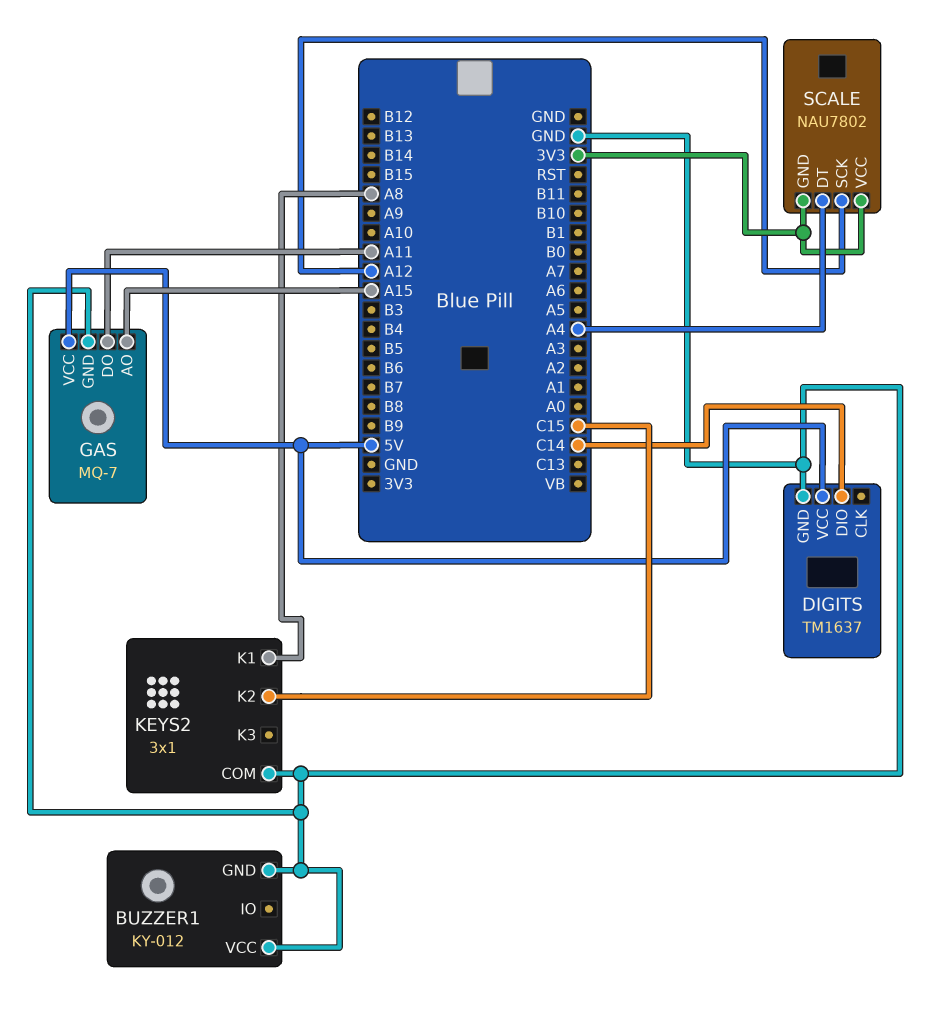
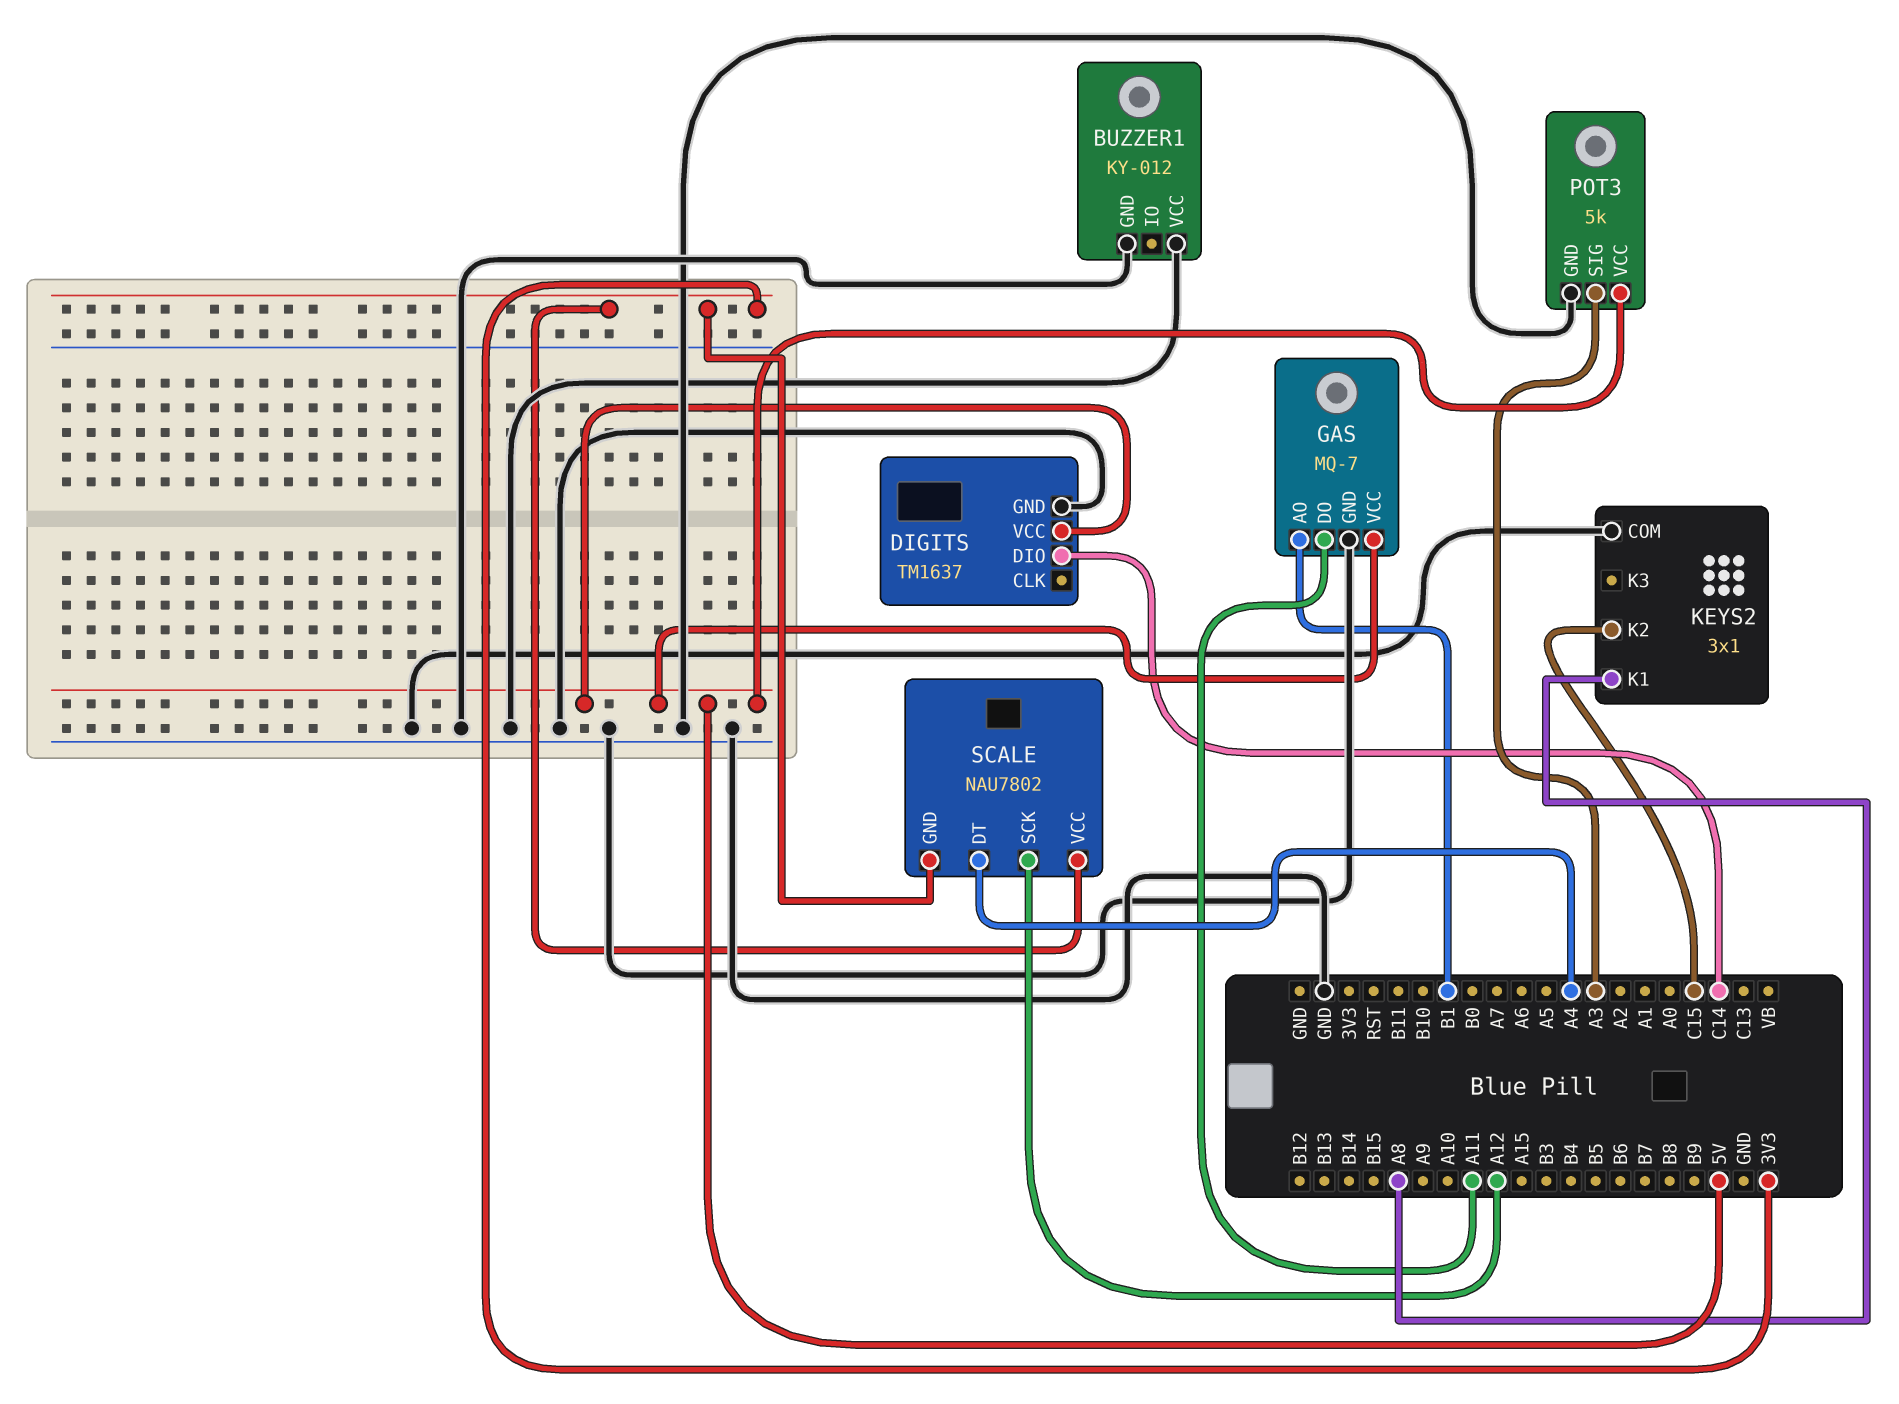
GAS pin AO: A15 -> B1
POT3: none -> 5k
POT3 pin GND: none -> GND
POT3 pin SIG: none -> A3
POT3 pin VCC: none -> 5V

